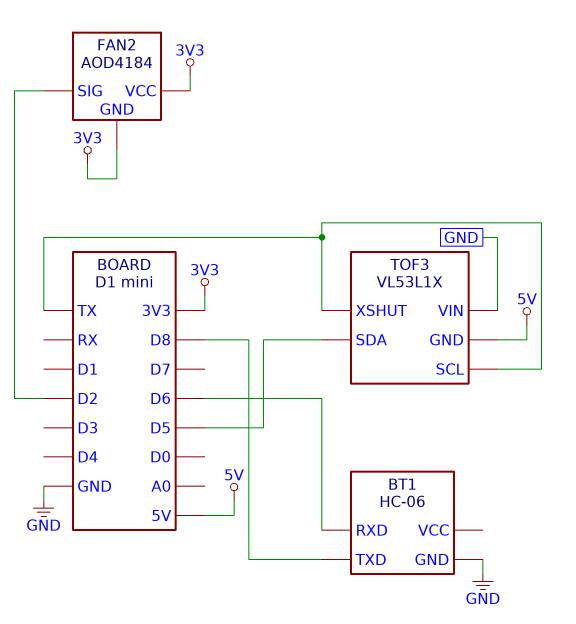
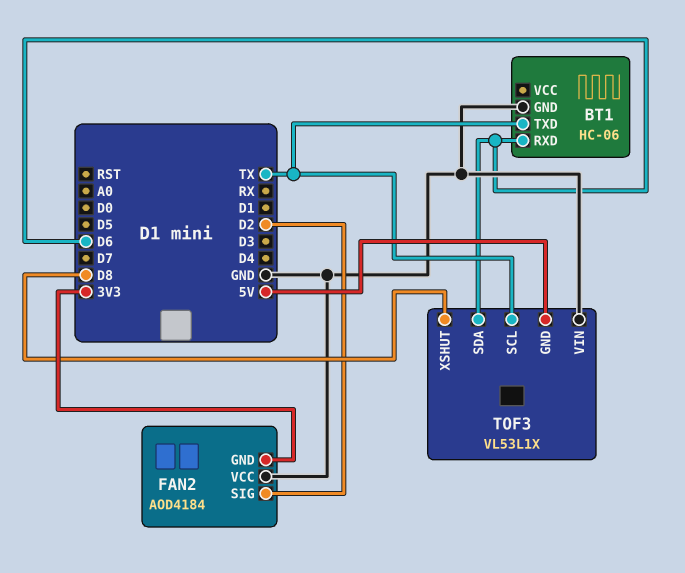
BT1 pin TXD: D8 -> TX
FAN2 pin VCC: 3V3 -> GND
TOF3 pin SDA: D5 -> D6
TOF3 pin XSHUT: TX -> D8

